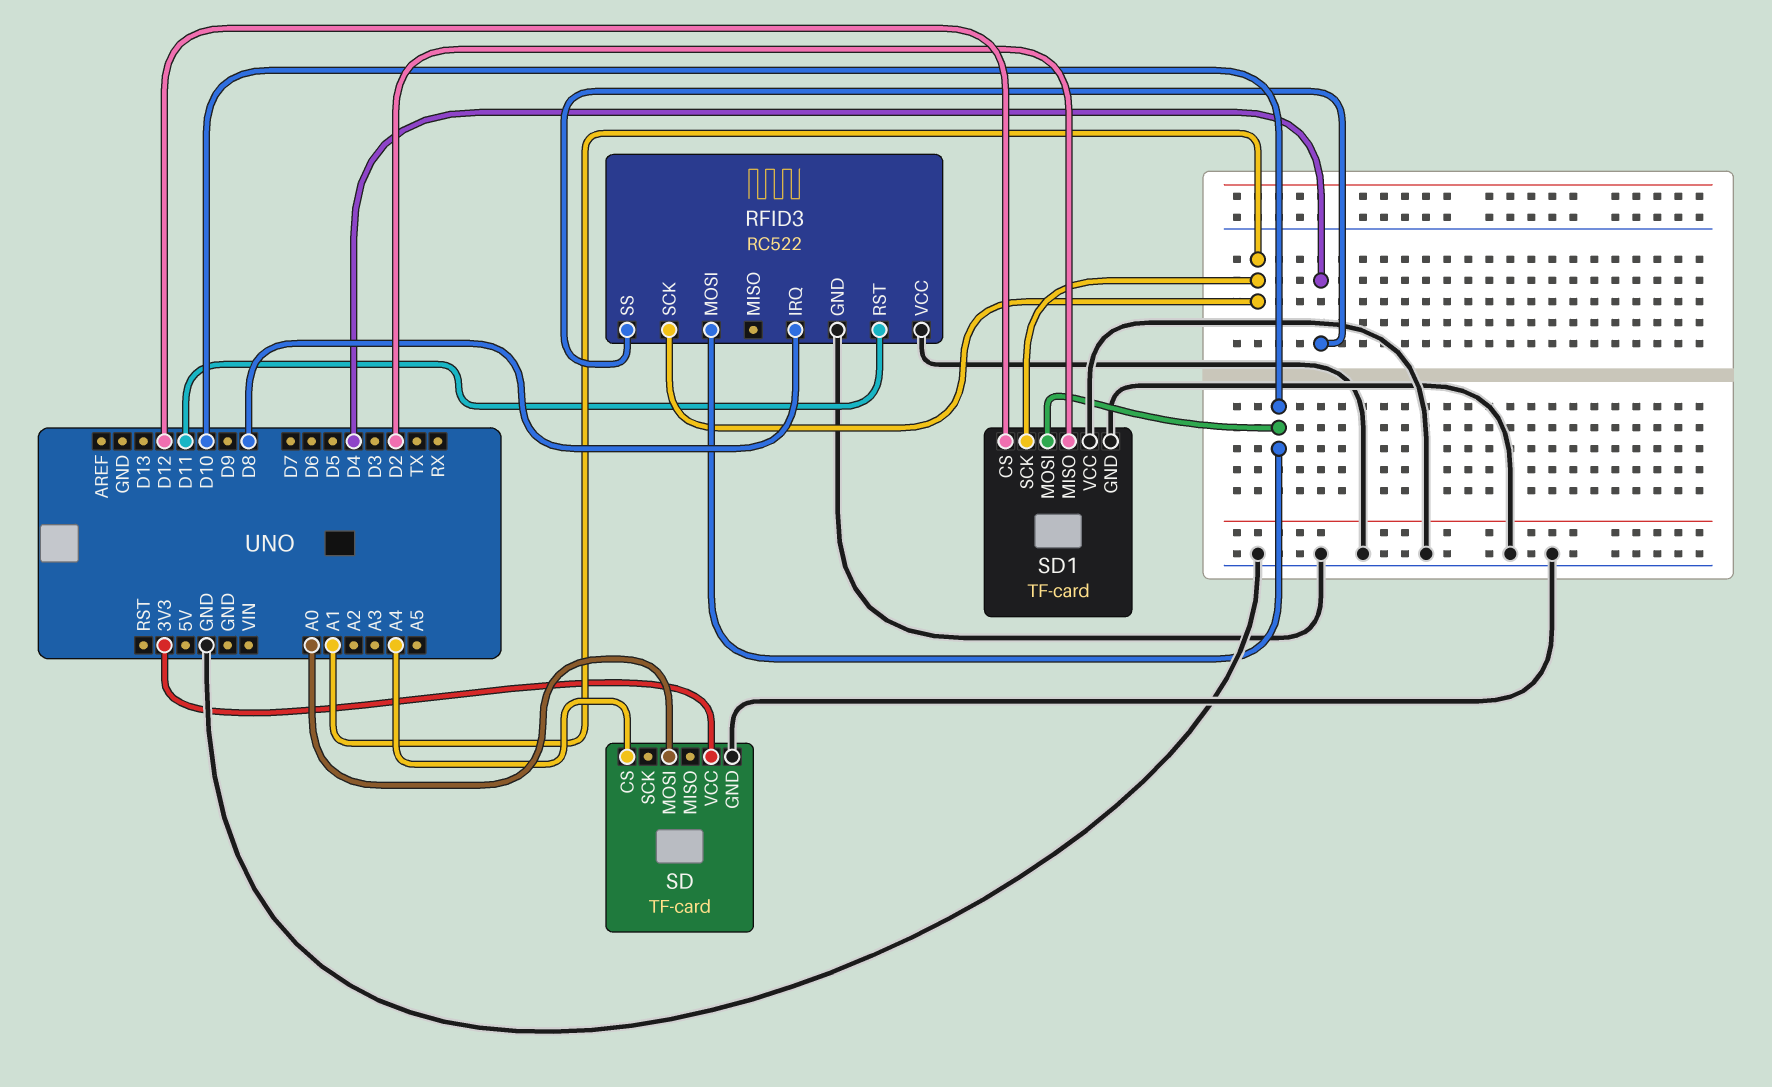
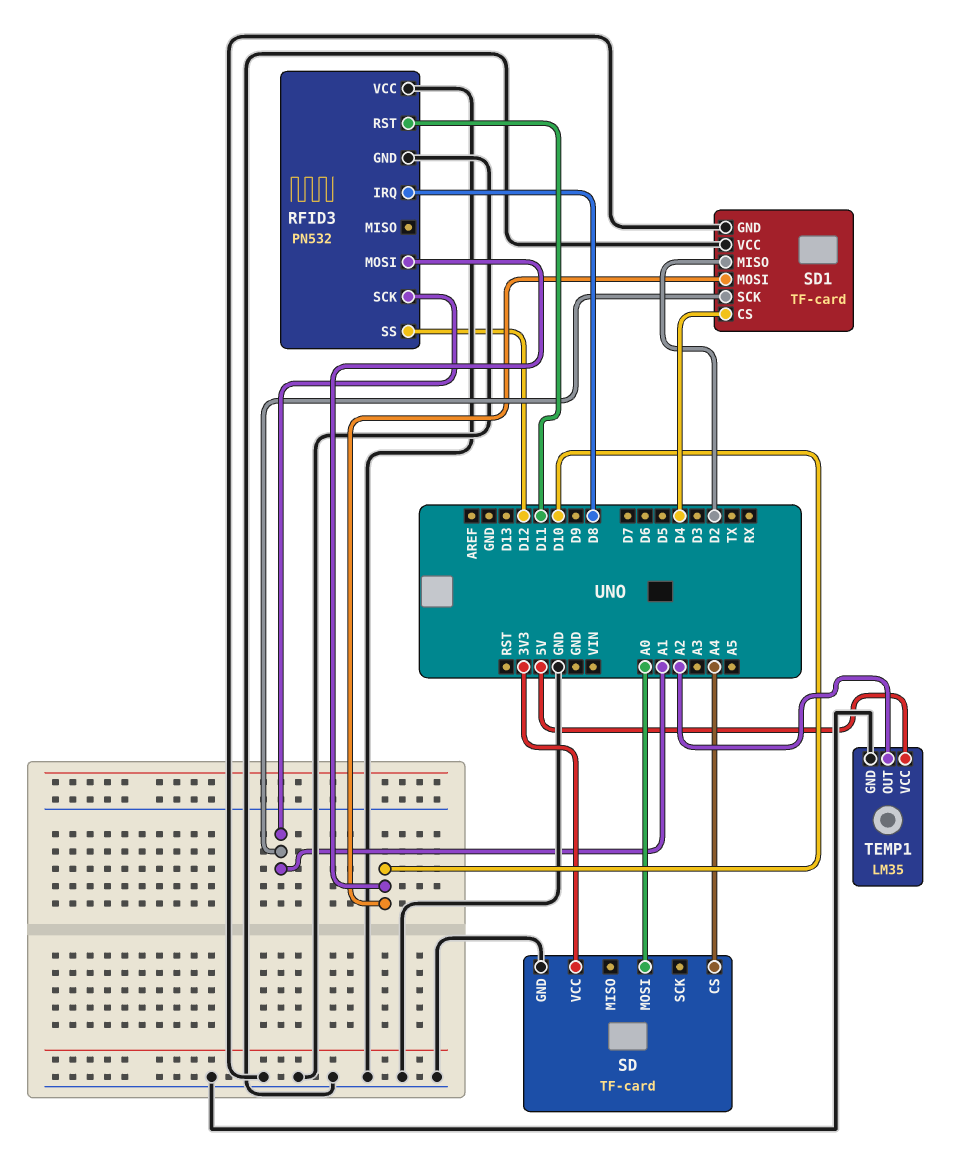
RFID3: RC522 -> PN532
RFID3 pin SS: D4 -> D12
SD1 pin CS: D12 -> D4
TEMP1: none -> LM35
TEMP1 pin GND: none -> GND
TEMP1 pin OUT: none -> A2
TEMP1 pin VCC: none -> 5V

